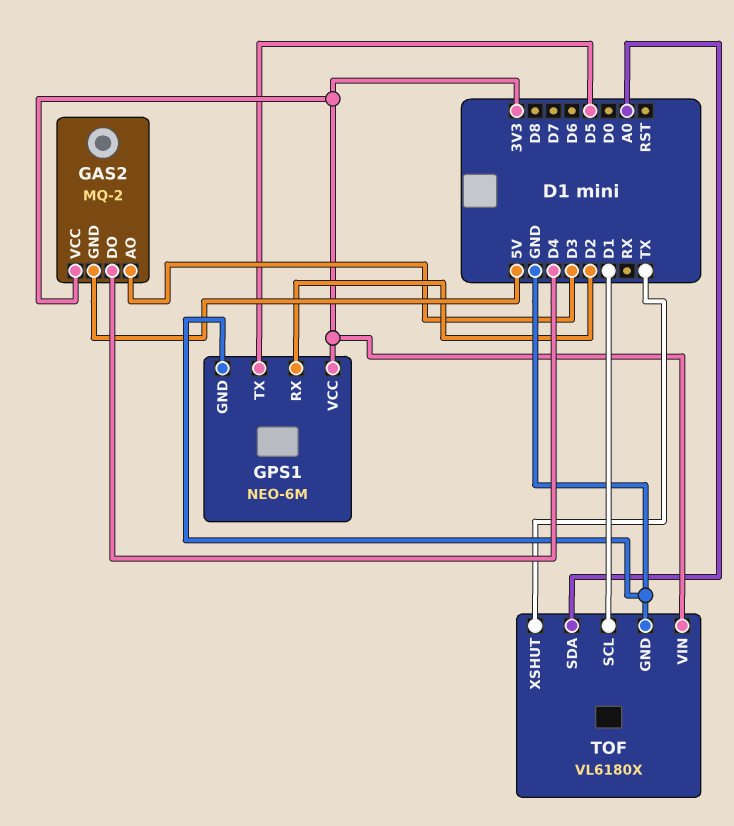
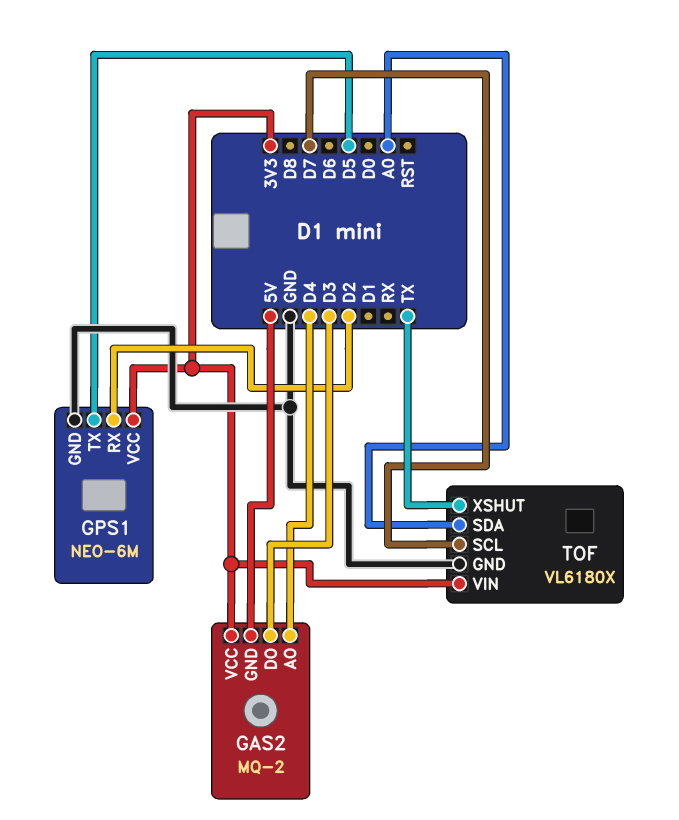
GAS2 pin AO: D3 -> D4
GAS2 pin DO: D4 -> D3
TOF pin SCL: D1 -> D7

